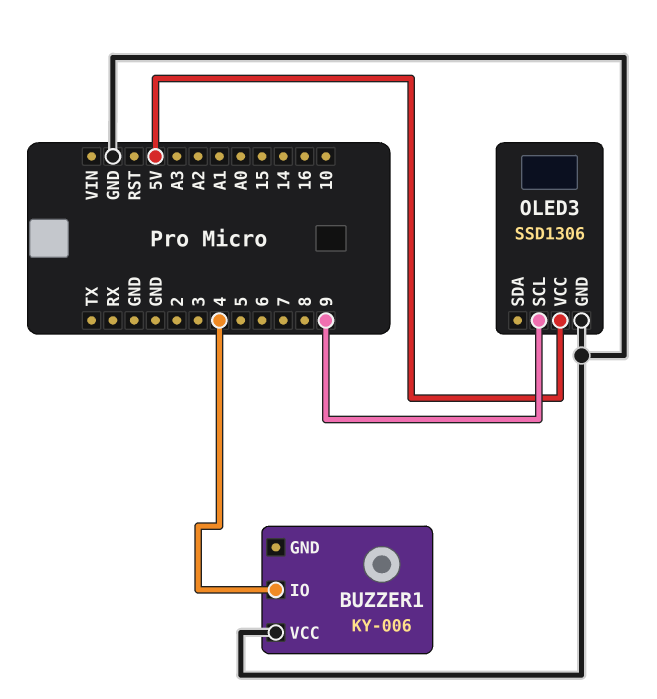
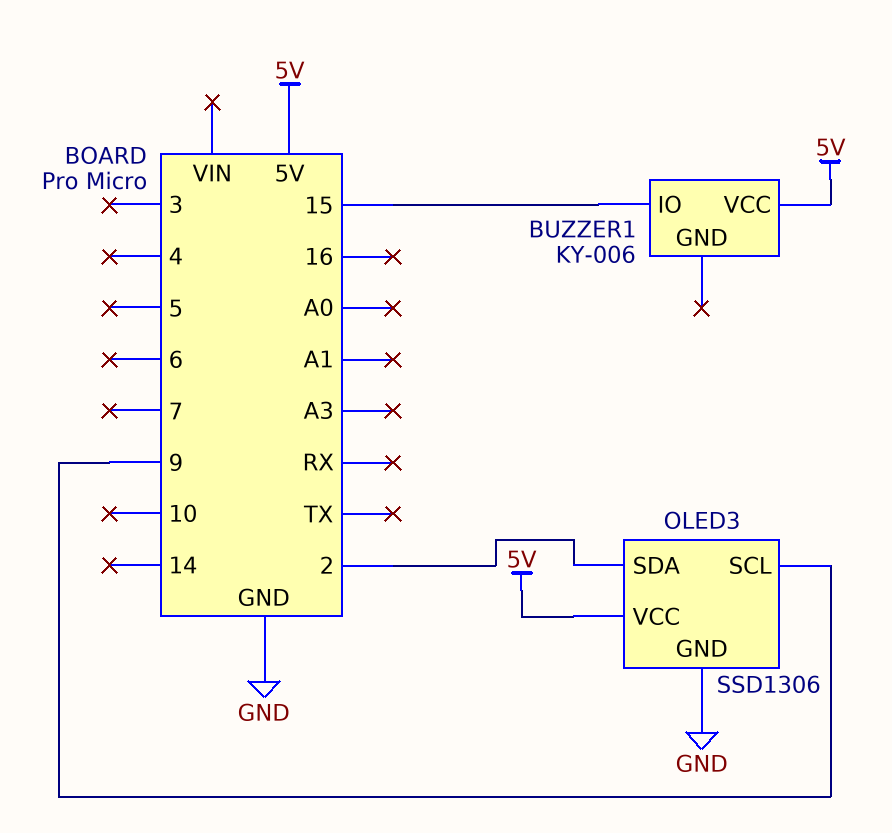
BUZZER1 pin IO: 4 -> 15
BUZZER1 pin VCC: GND -> 5V
OLED3 pin SDA: none -> 2

